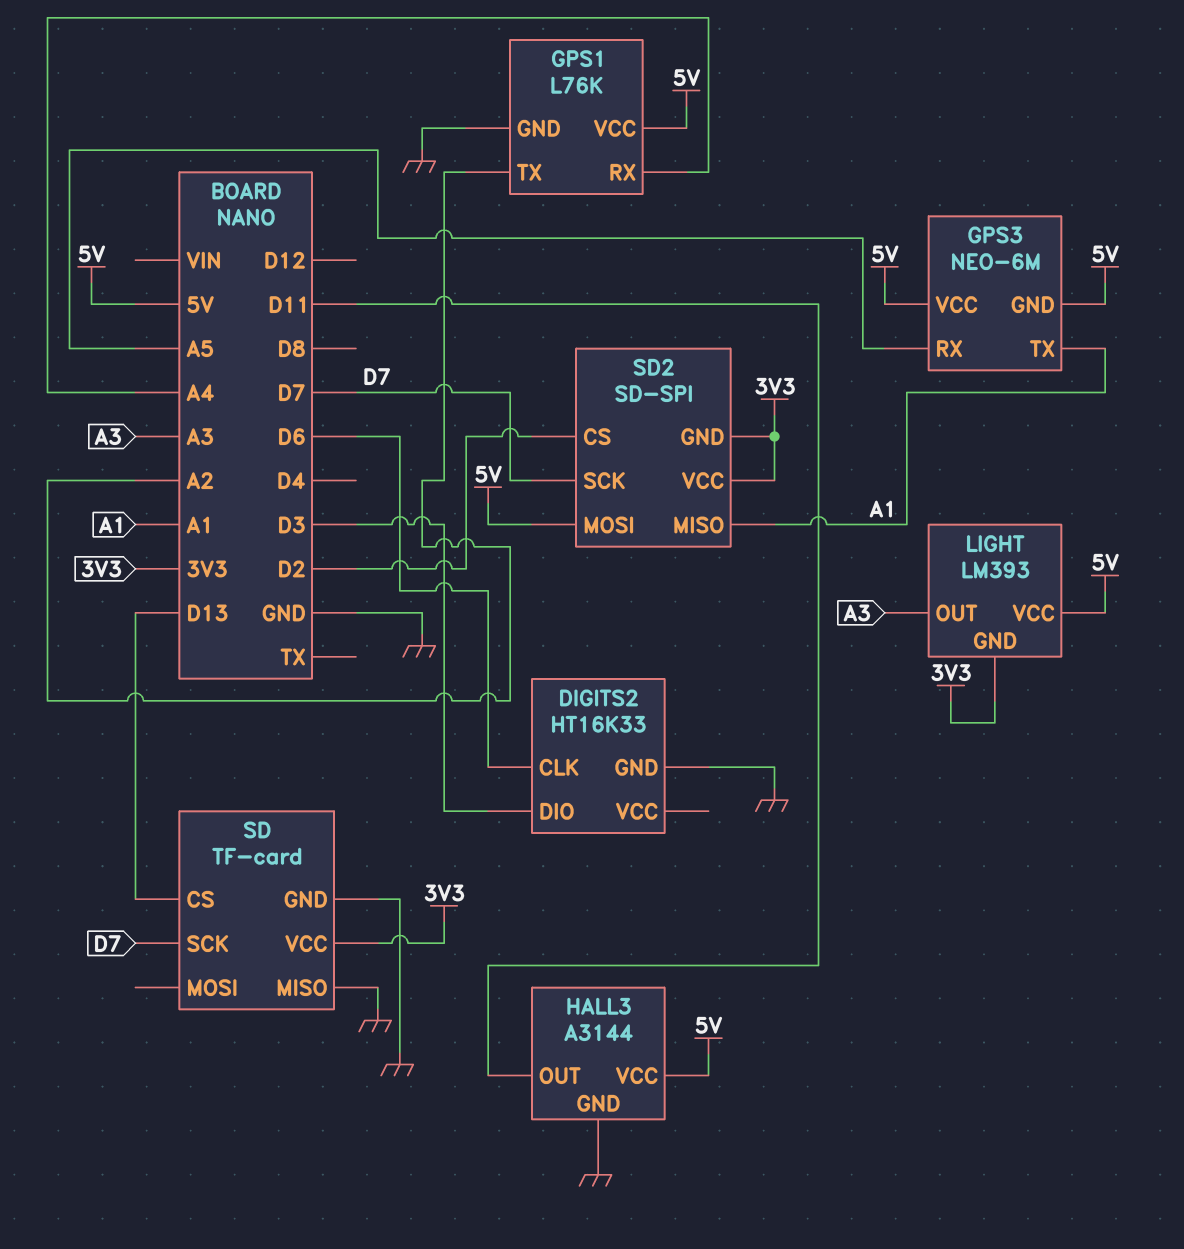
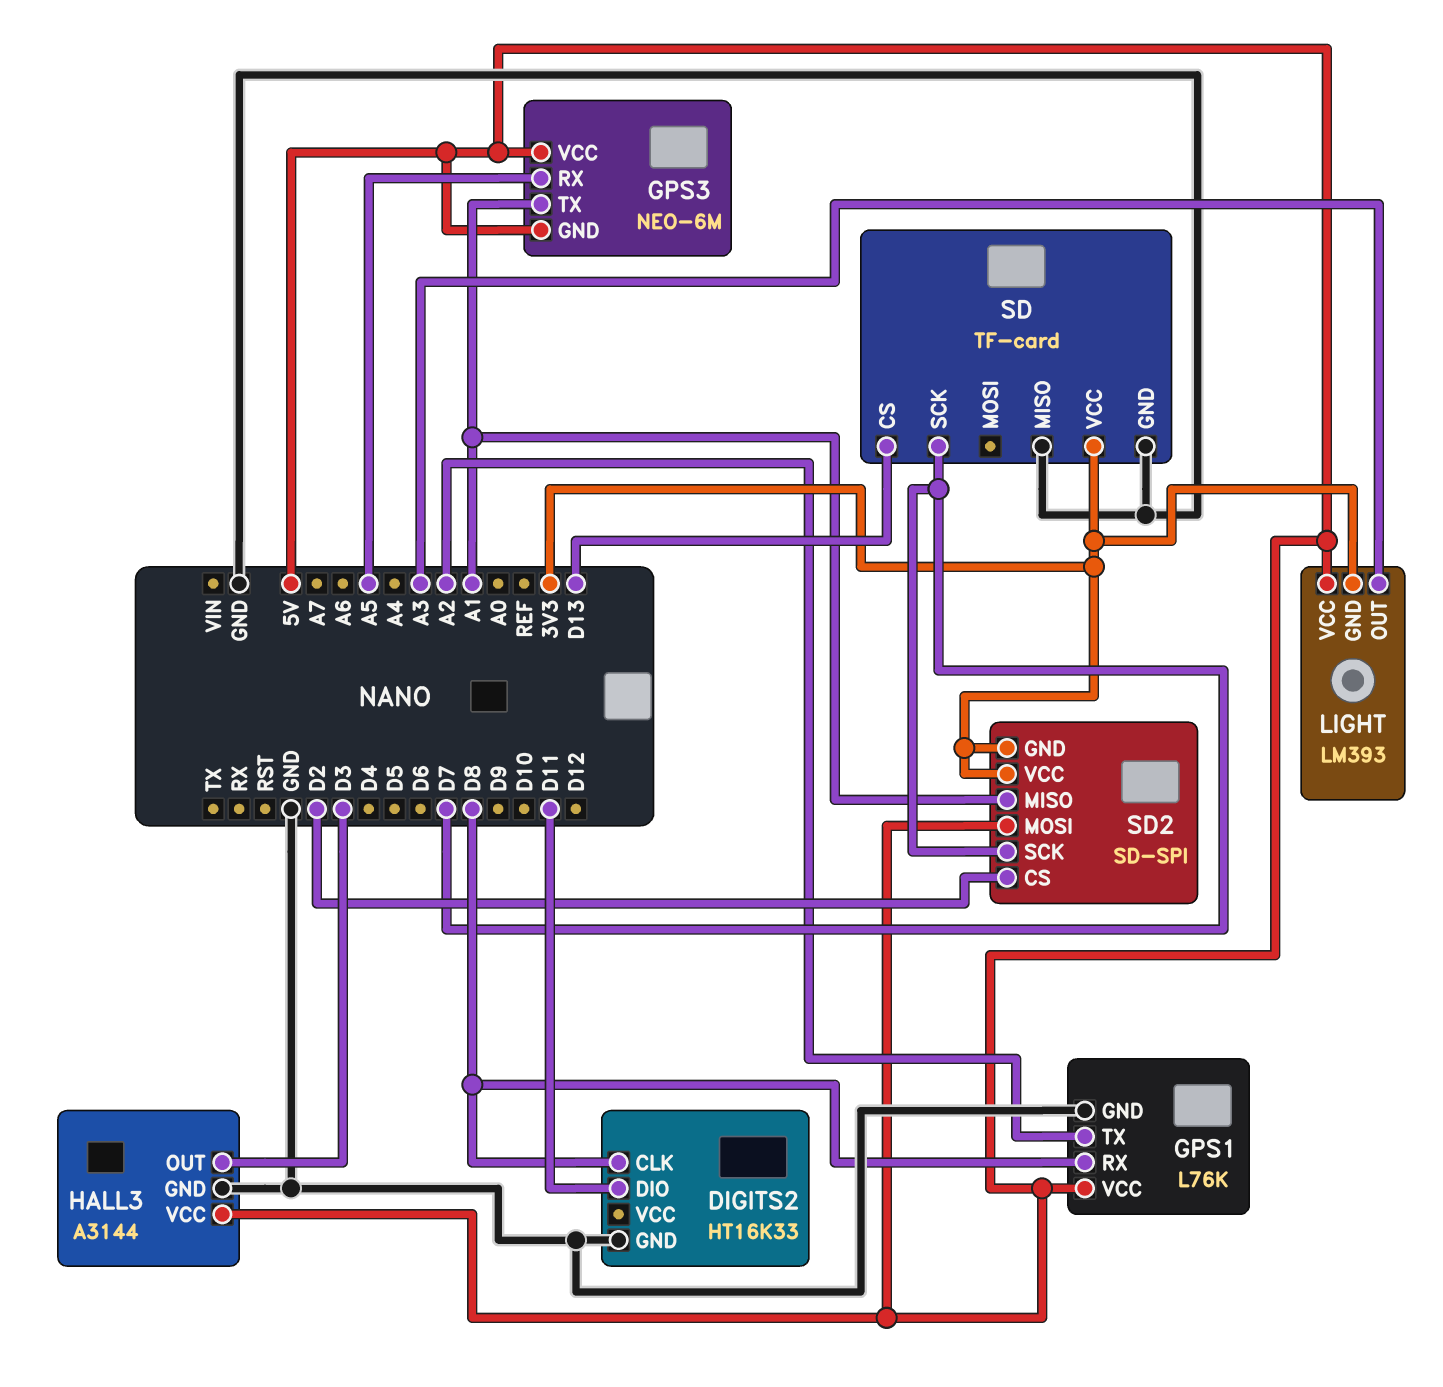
DIGITS2 pin CLK: D6 -> D8
DIGITS2 pin DIO: D3 -> D11
GPS1 pin RX: A4 -> D8
HALL3 pin OUT: D11 -> D3

